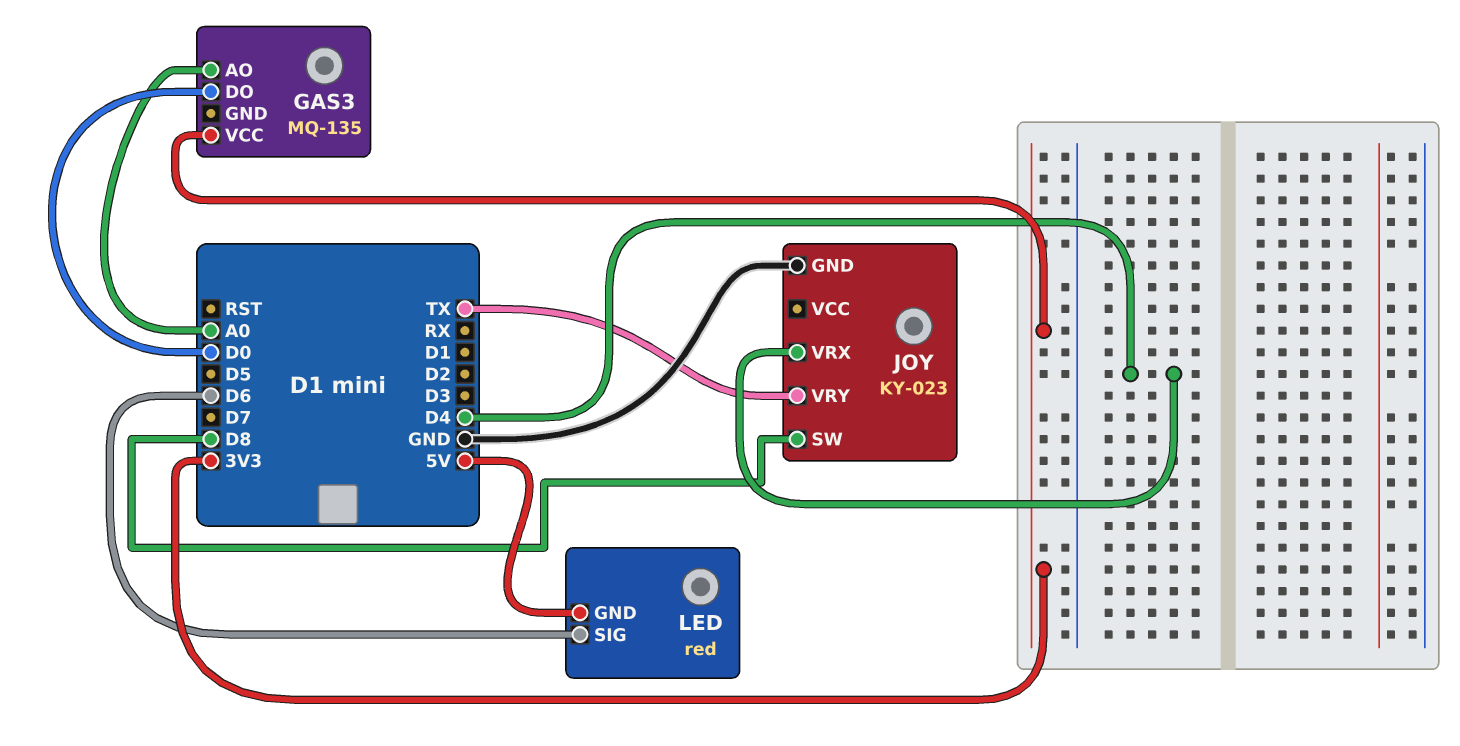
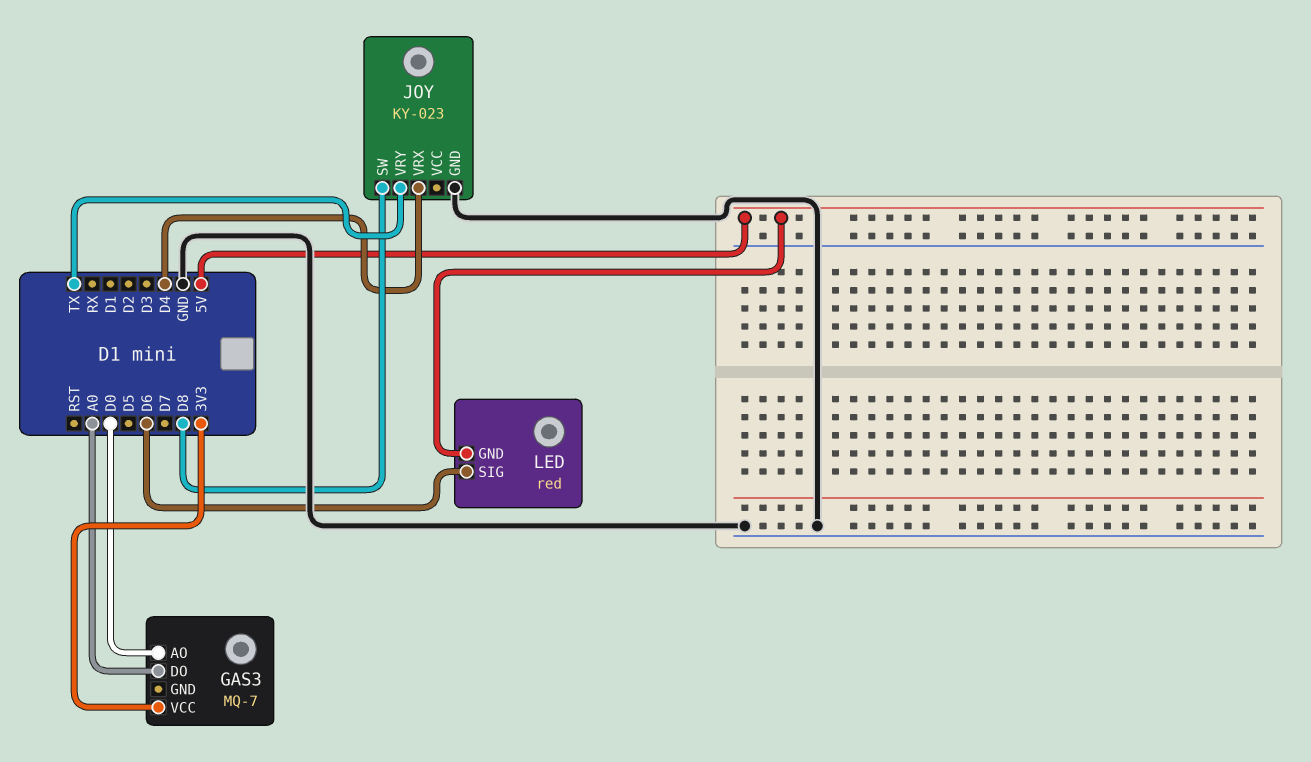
GAS3: MQ-135 -> MQ-7
GAS3 pin AO: A0 -> D0
GAS3 pin DO: D0 -> A0

